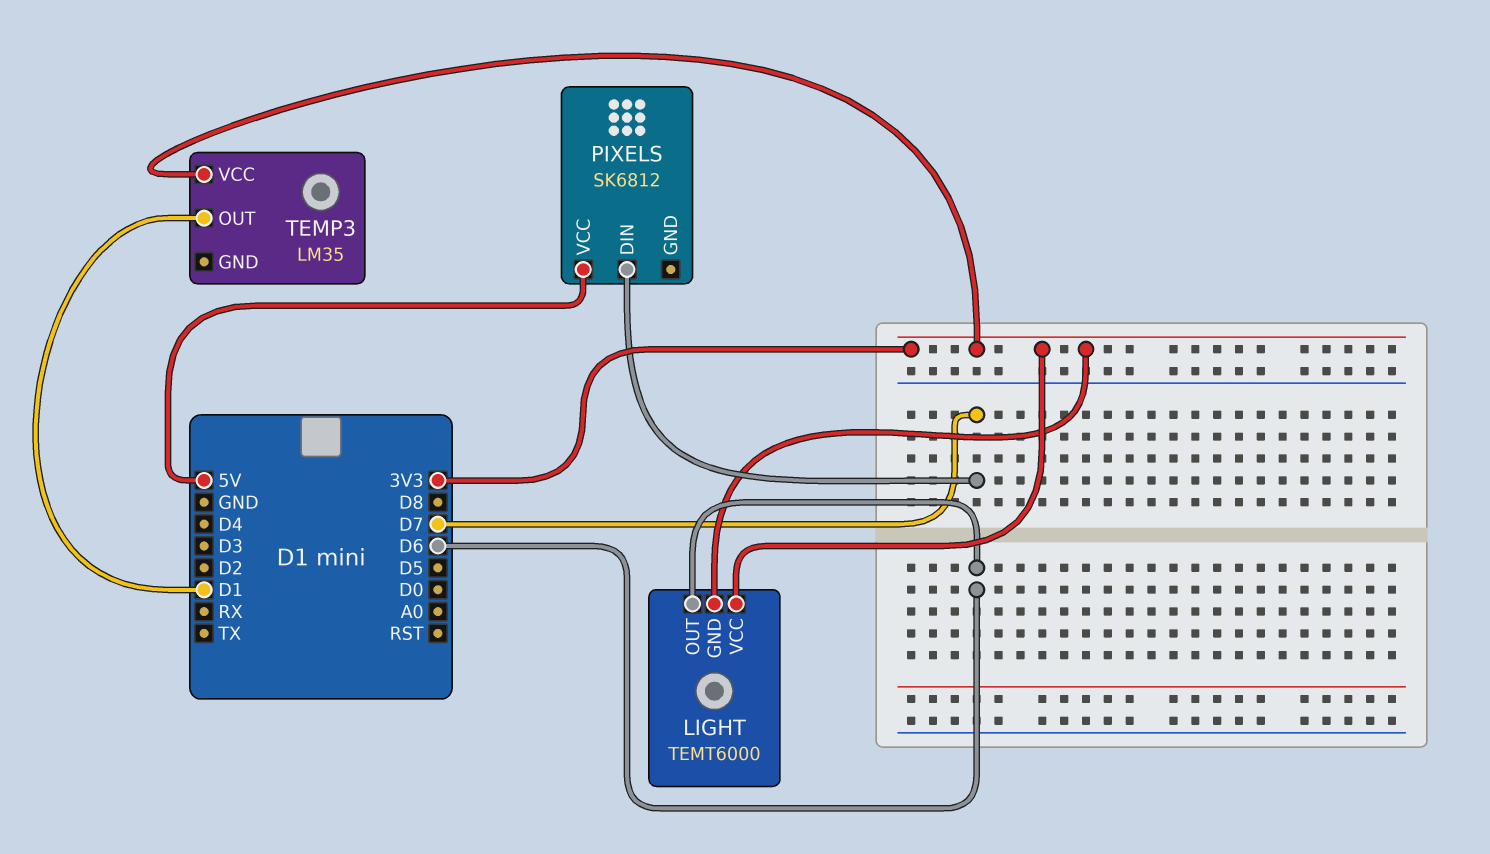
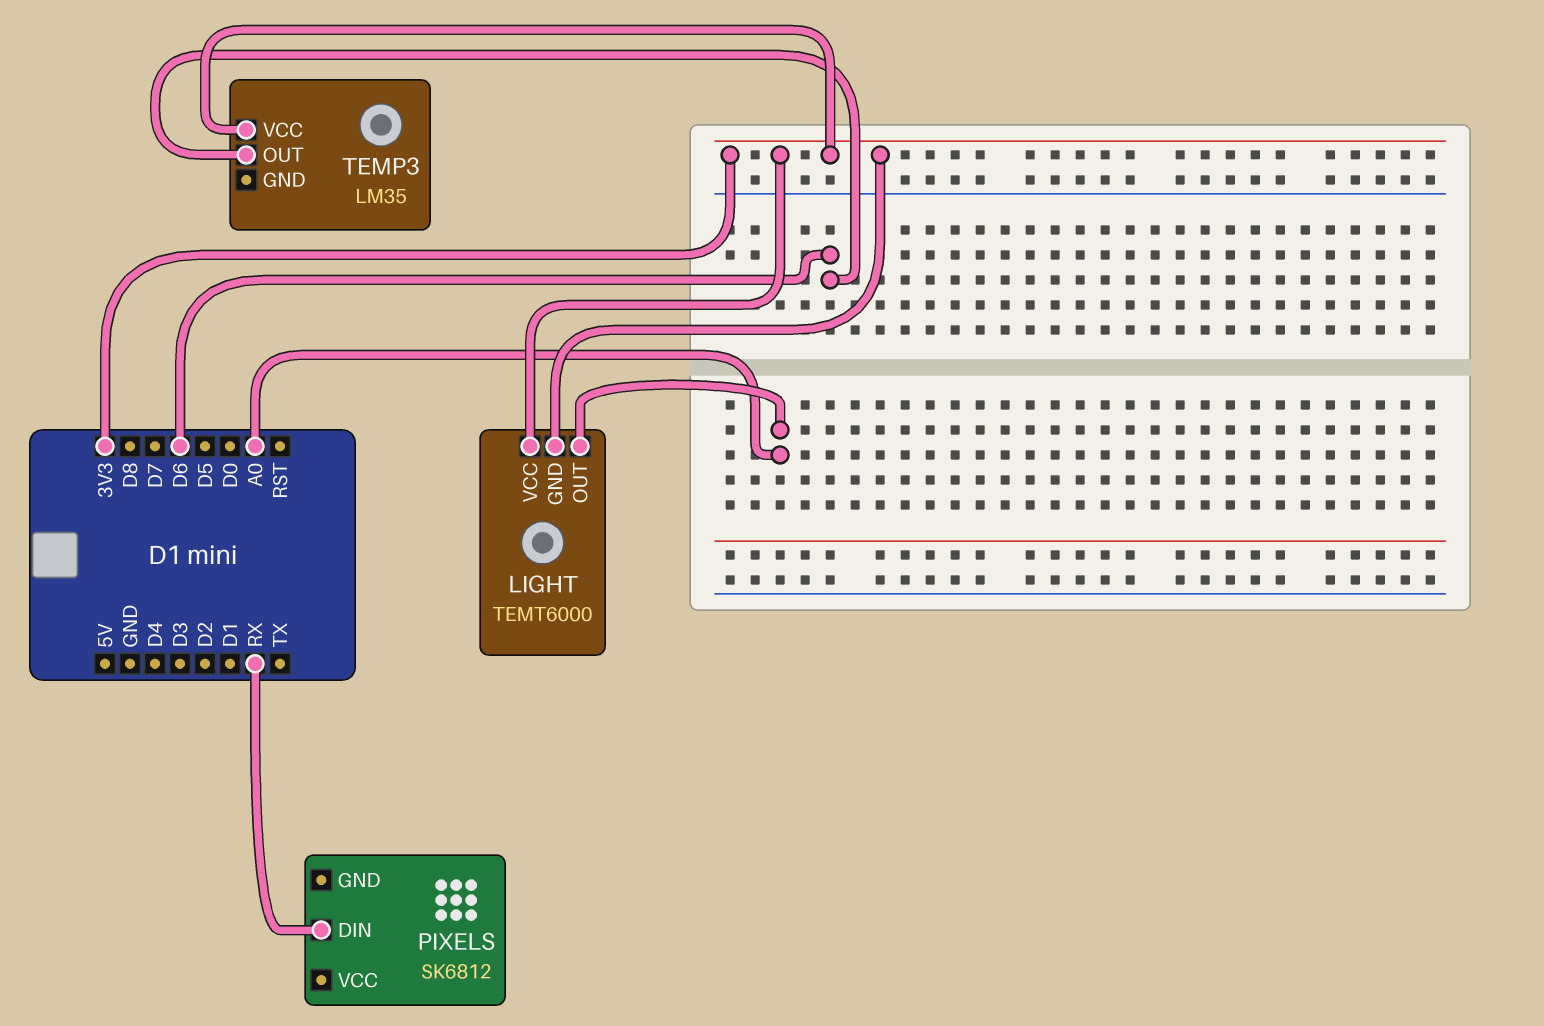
LIGHT pin OUT: D6 -> A0
PIXELS pin DIN: D7 -> RX
PIXELS pin VCC: 5V -> none
TEMP3 pin OUT: D1 -> D6

